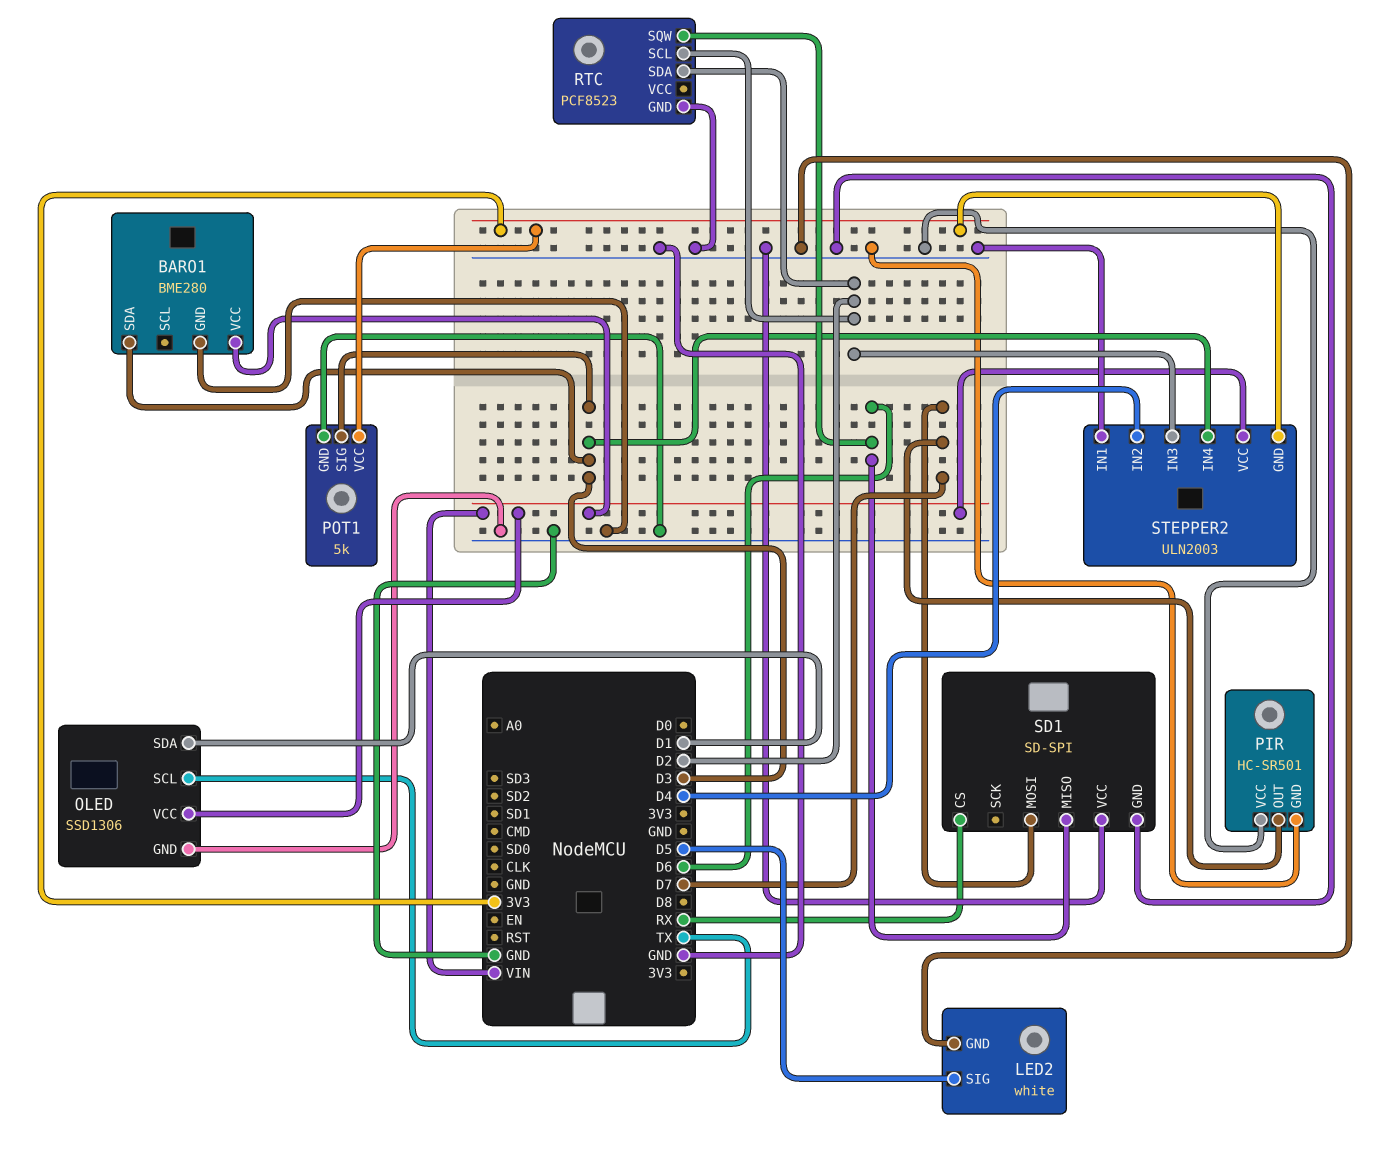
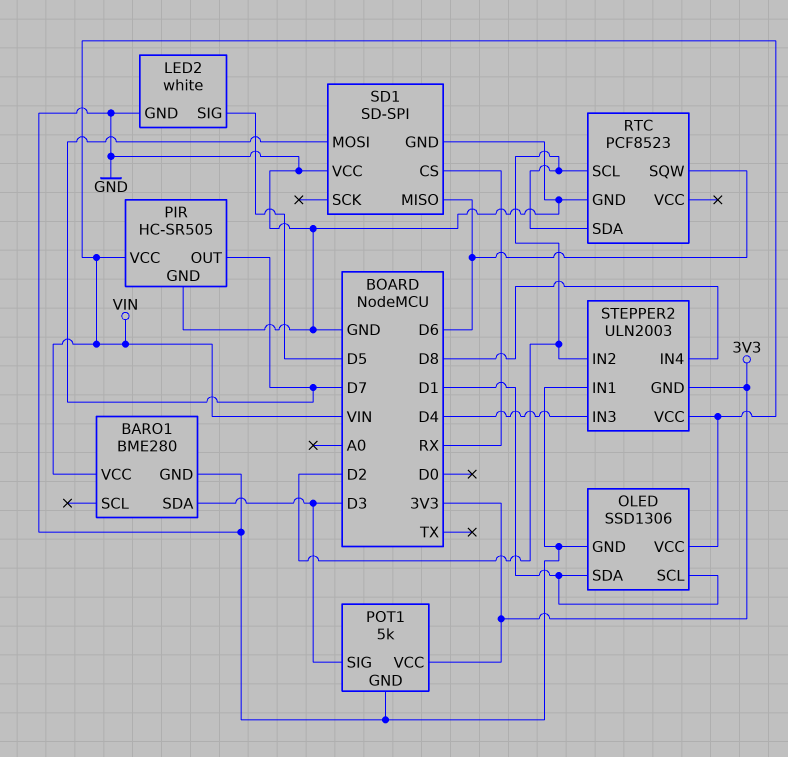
OLED pin SCL: TX -> D1
PIR: HC-SR501 -> HC-SR505
PIR pin VCC: GND -> VIN
STEPPER2 pin IN2: D4 -> D2
STEPPER2 pin IN3: D2 -> D4
STEPPER2 pin IN4: D3 -> D8

